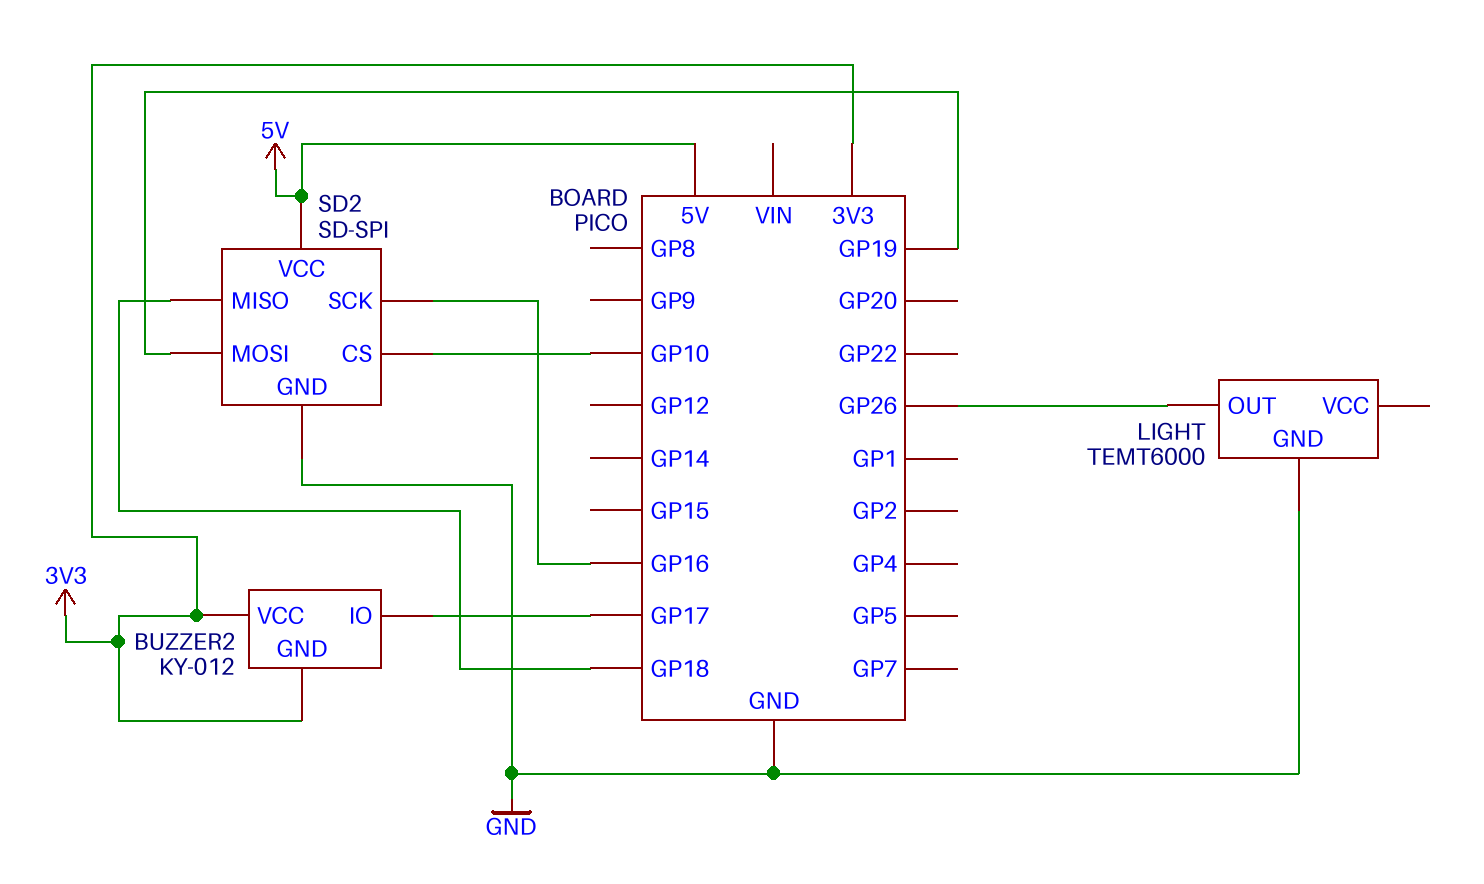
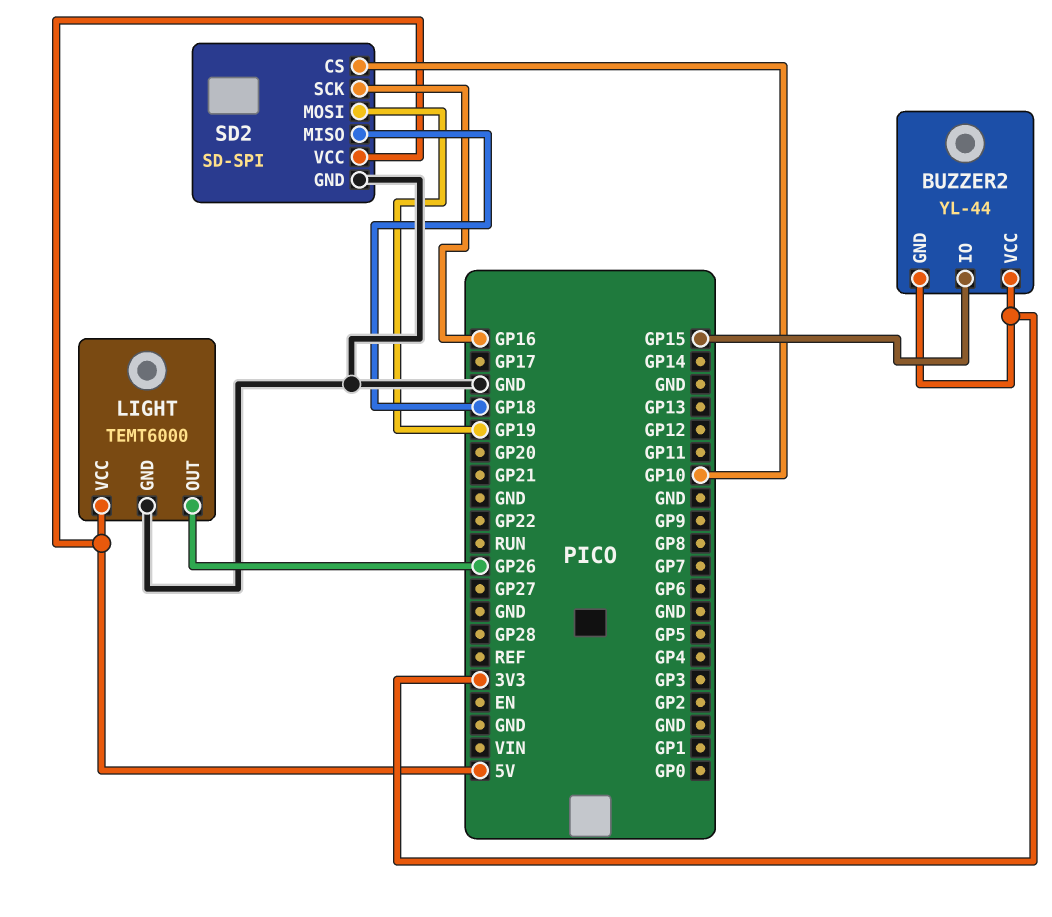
BUZZER2: KY-012 -> YL-44
BUZZER2 pin IO: GP17 -> GP15
LIGHT pin VCC: none -> 5V

